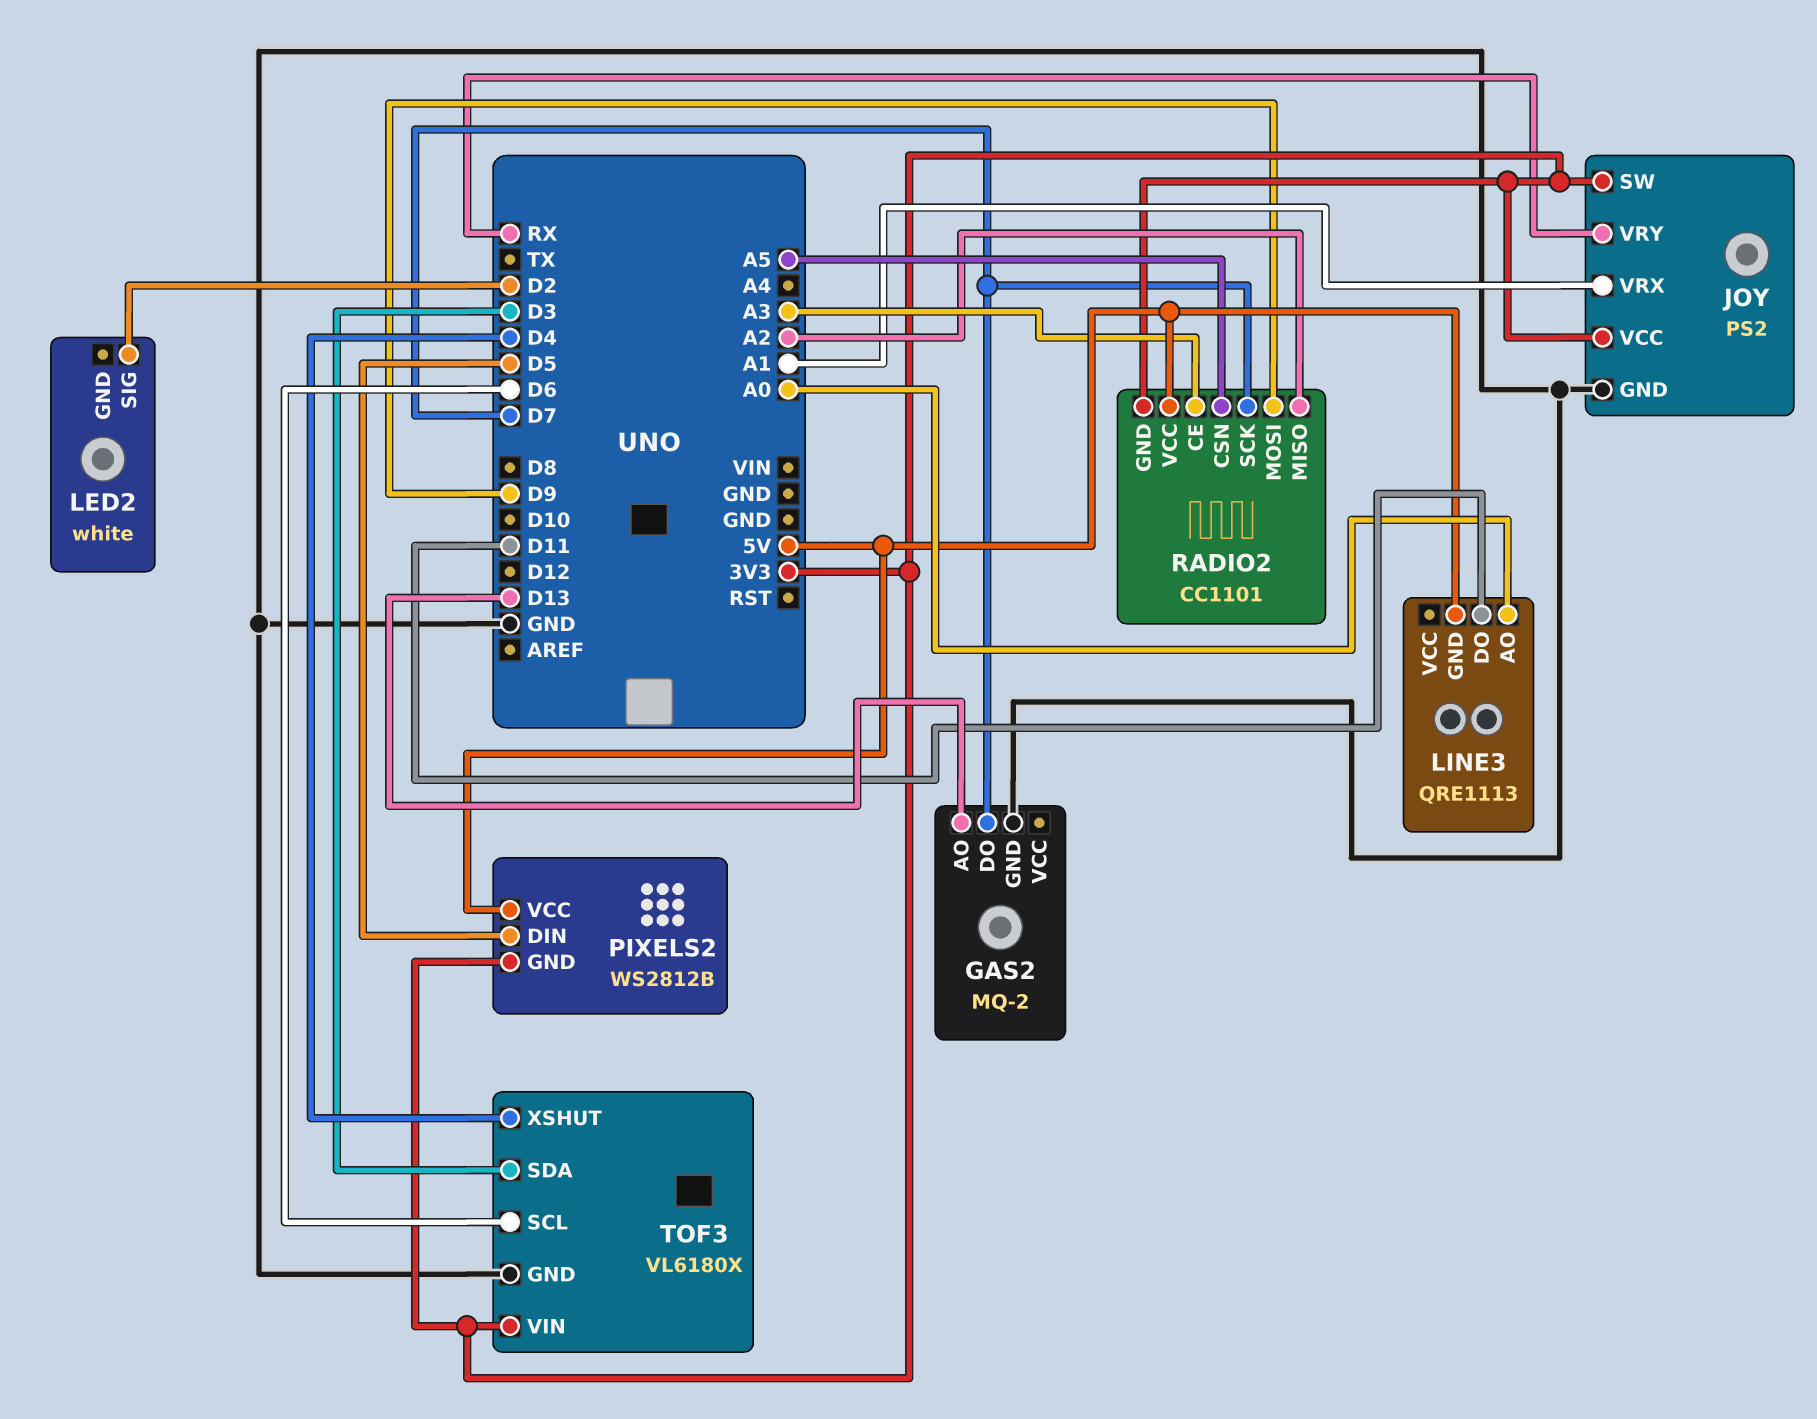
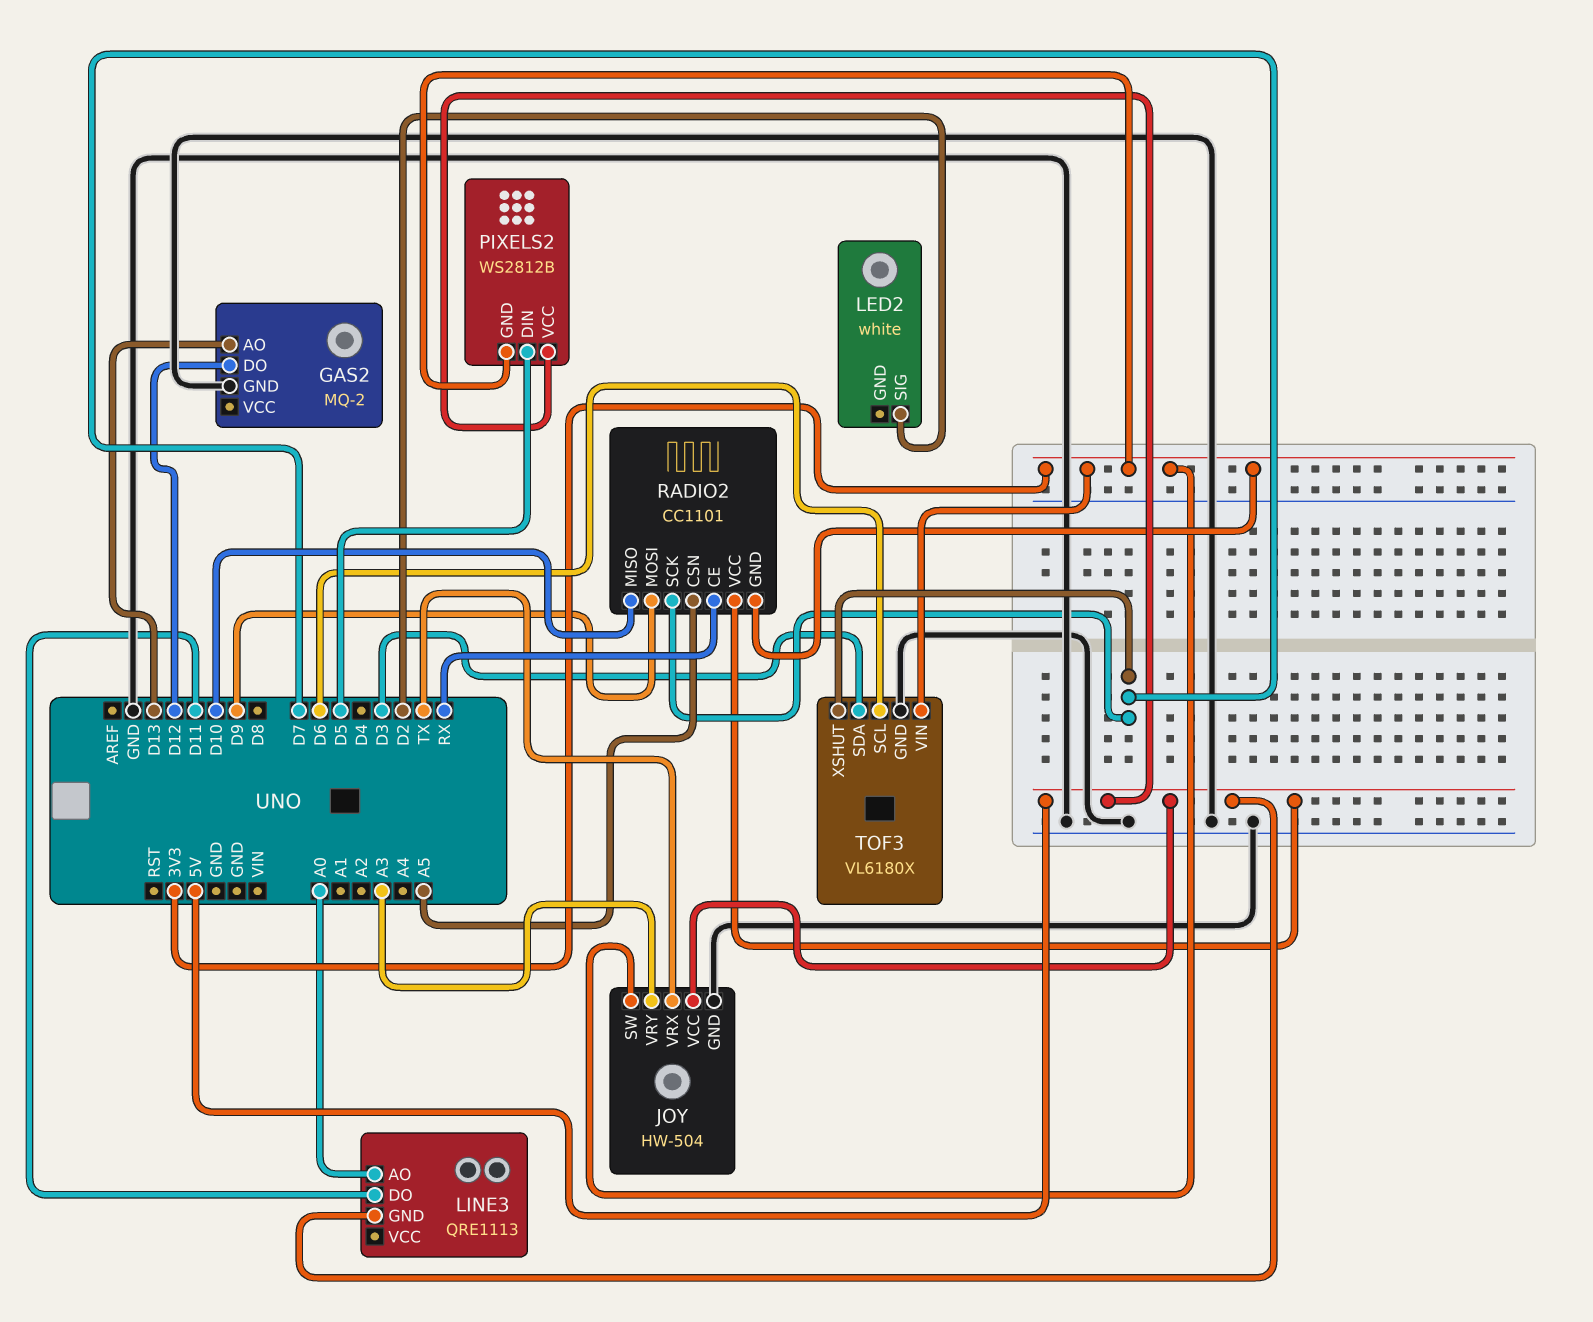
GAS2 pin DO: D7 -> D12
JOY: PS2 -> HW-504
JOY pin VCC: 3V3 -> 5V
JOY pin VRX: A1 -> TX
JOY pin VRY: RX -> A3
RADIO2 pin CE: A3 -> RX
RADIO2 pin MISO: A2 -> D10
TOF3 pin XSHUT: D4 -> D7

